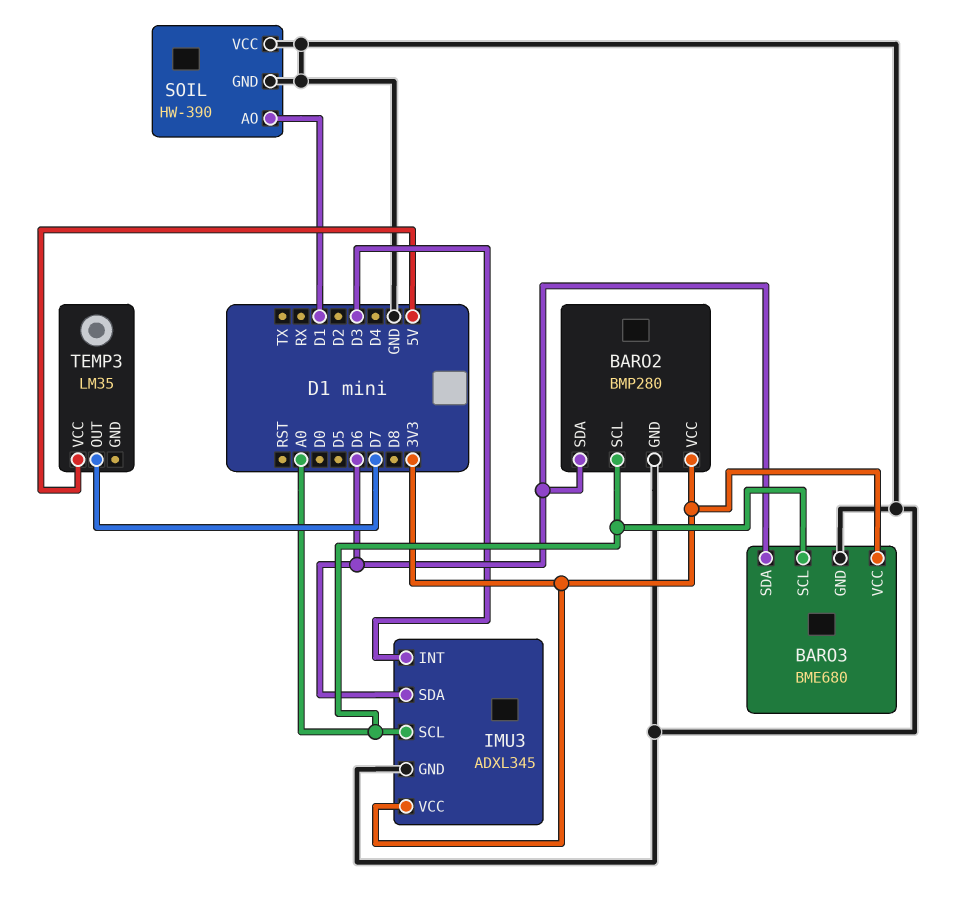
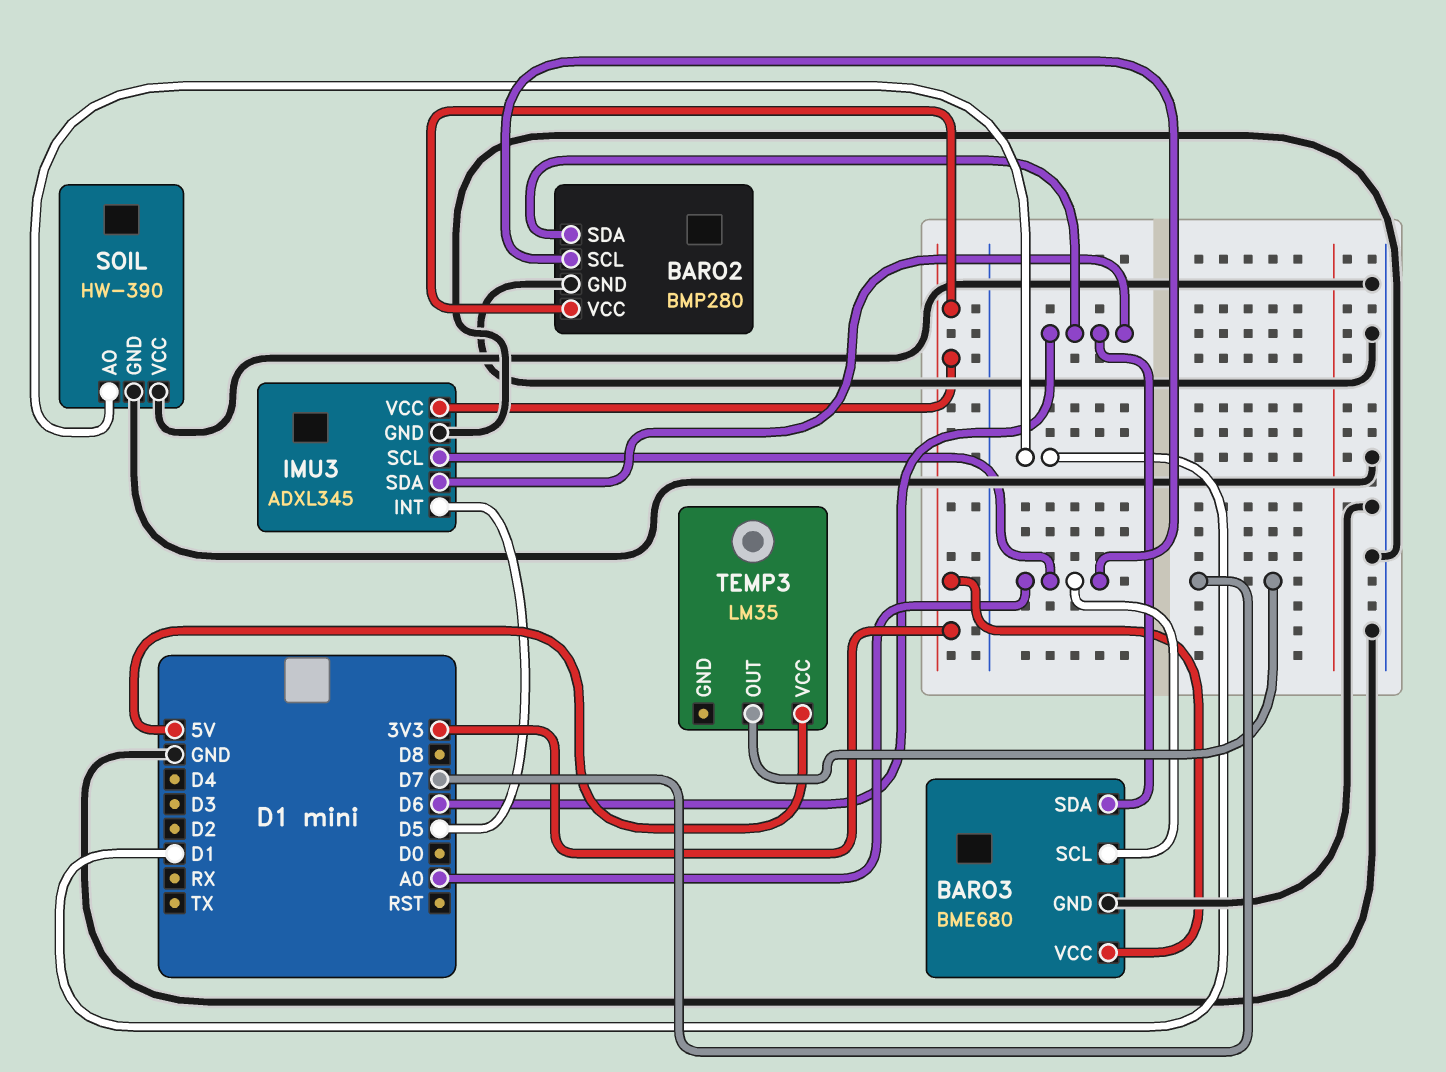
IMU3 pin INT: D3 -> D5

